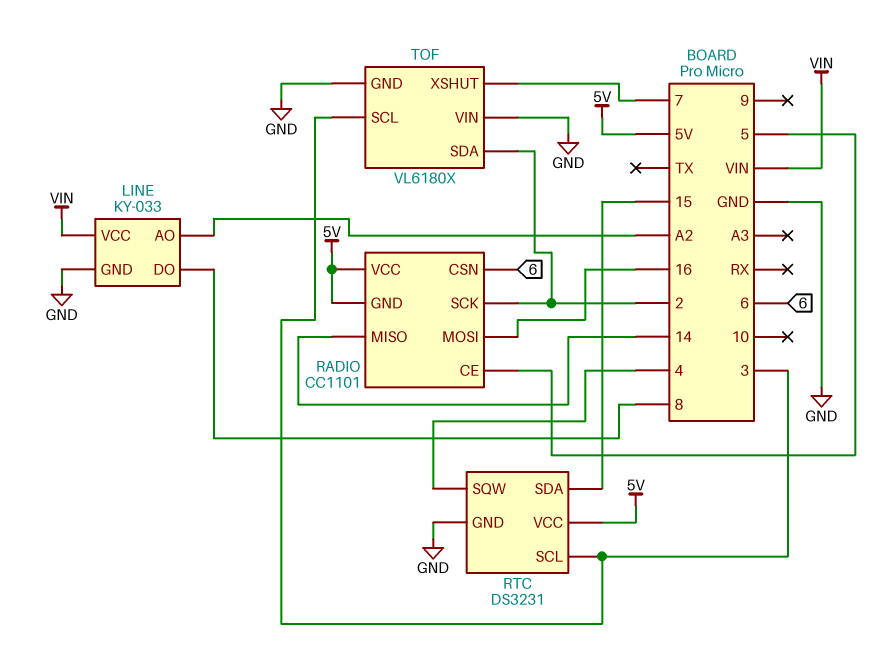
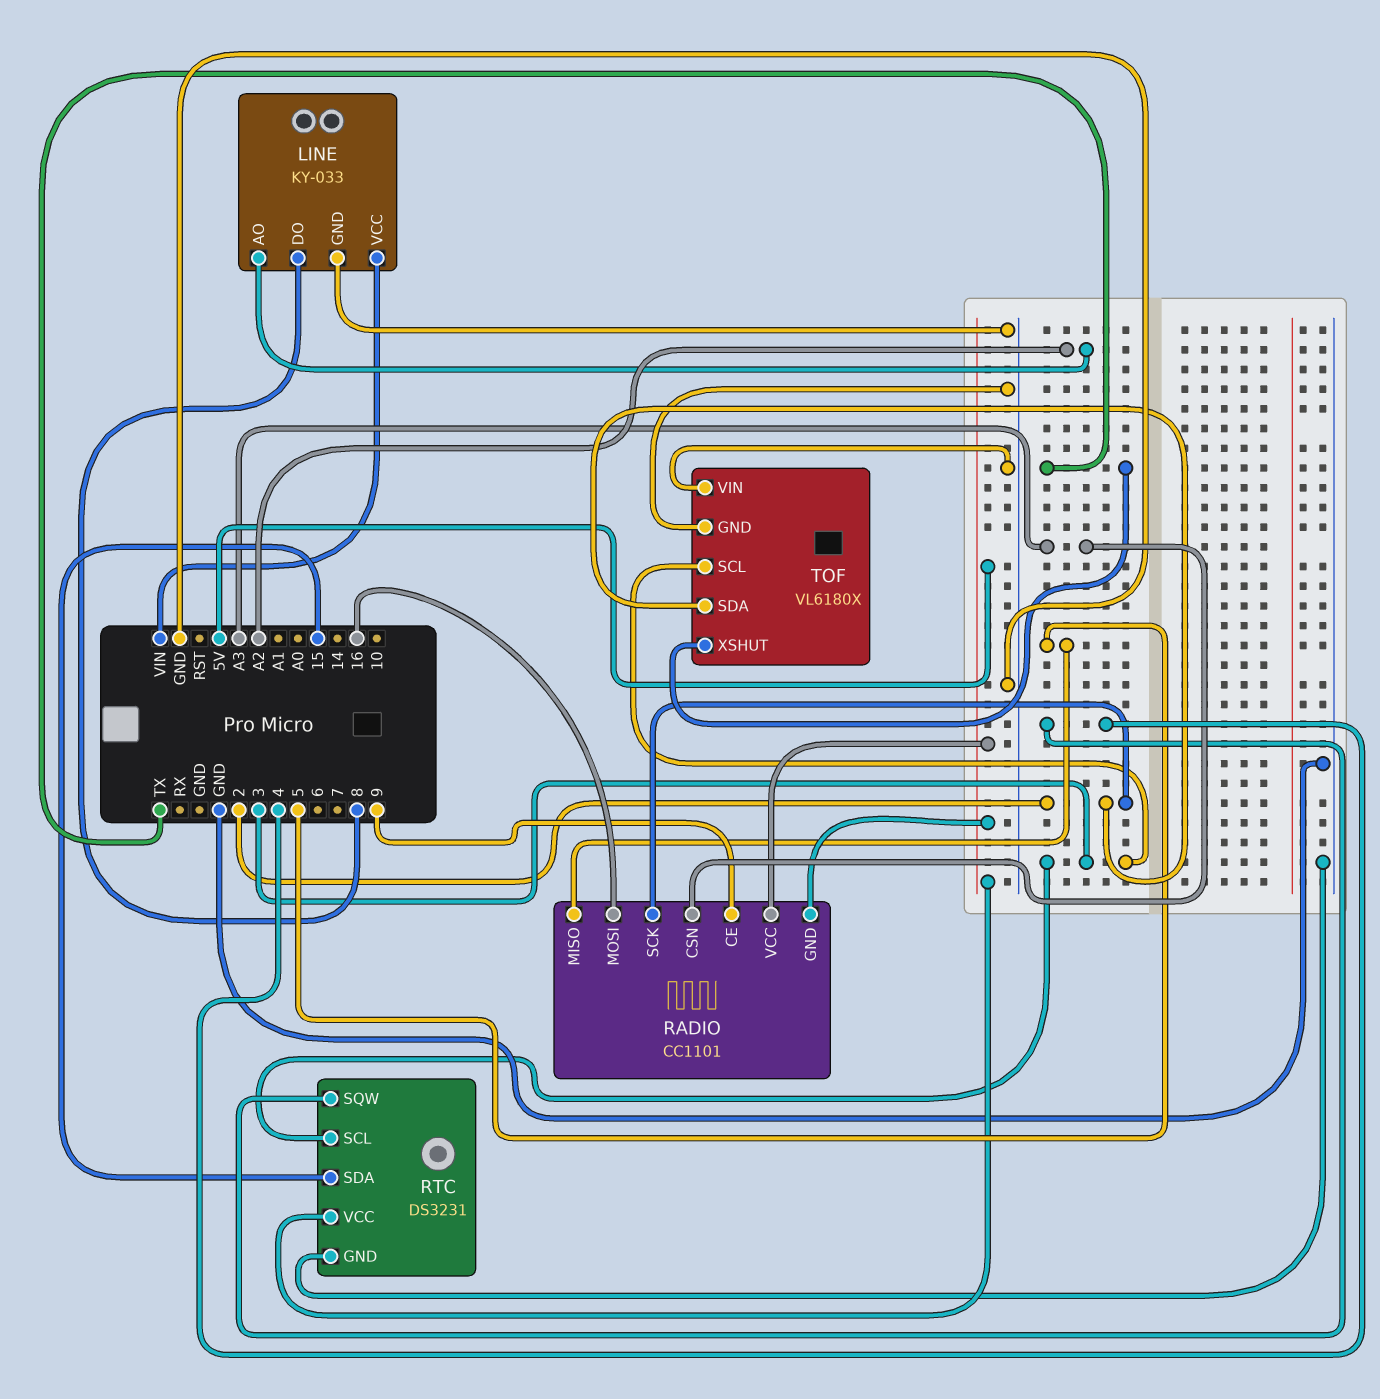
RADIO pin CE: 5 -> 9
RADIO pin CSN: 6 -> A3
RADIO pin MISO: 14 -> 5
TOF pin XSHUT: 7 -> TX

